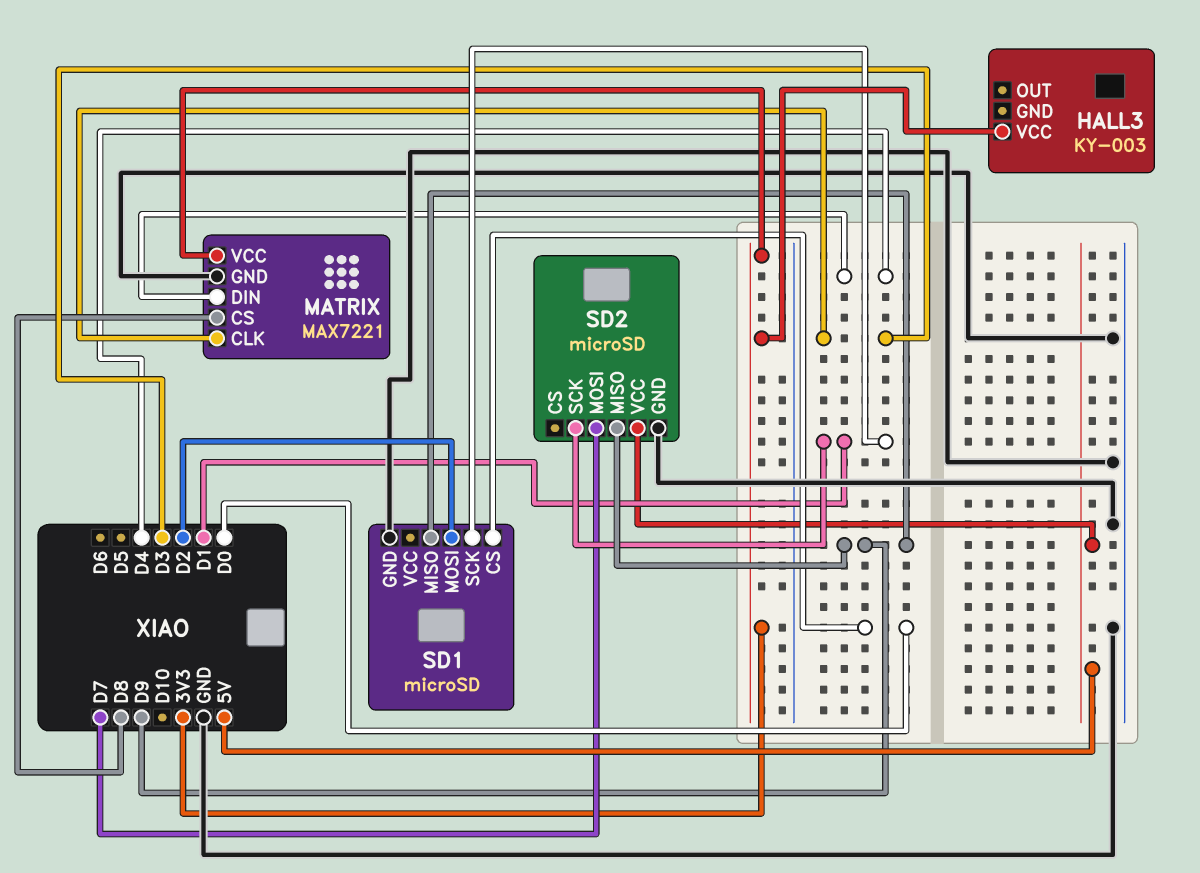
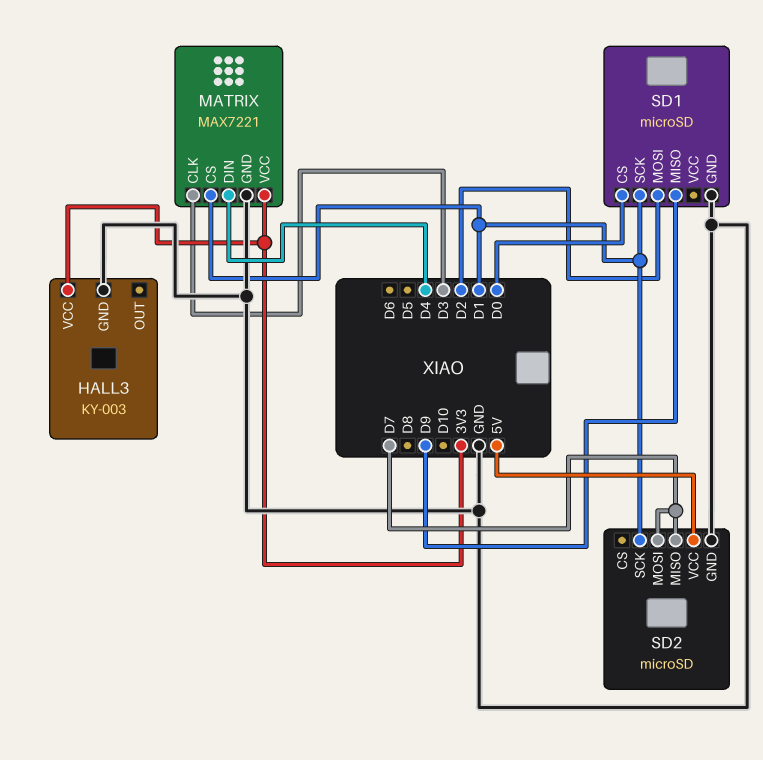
HALL3 pin GND: none -> GND
MATRIX pin CS: D8 -> D1
SD2 pin MISO: D9 -> D7

